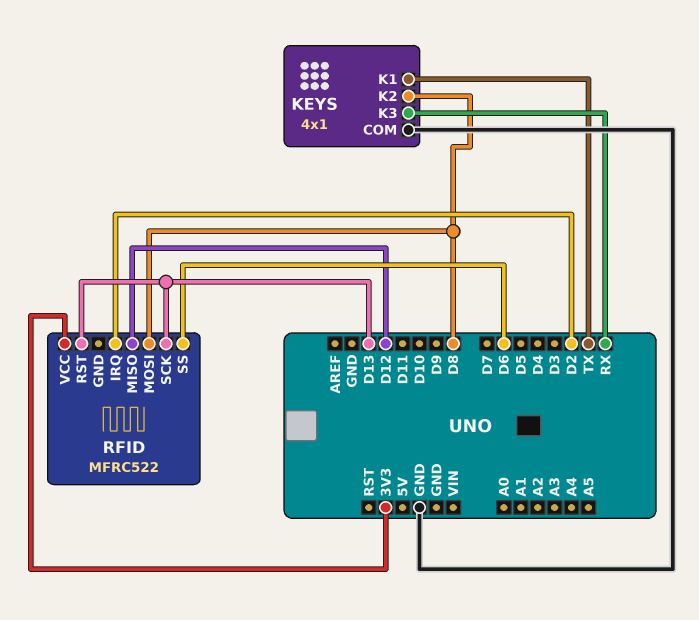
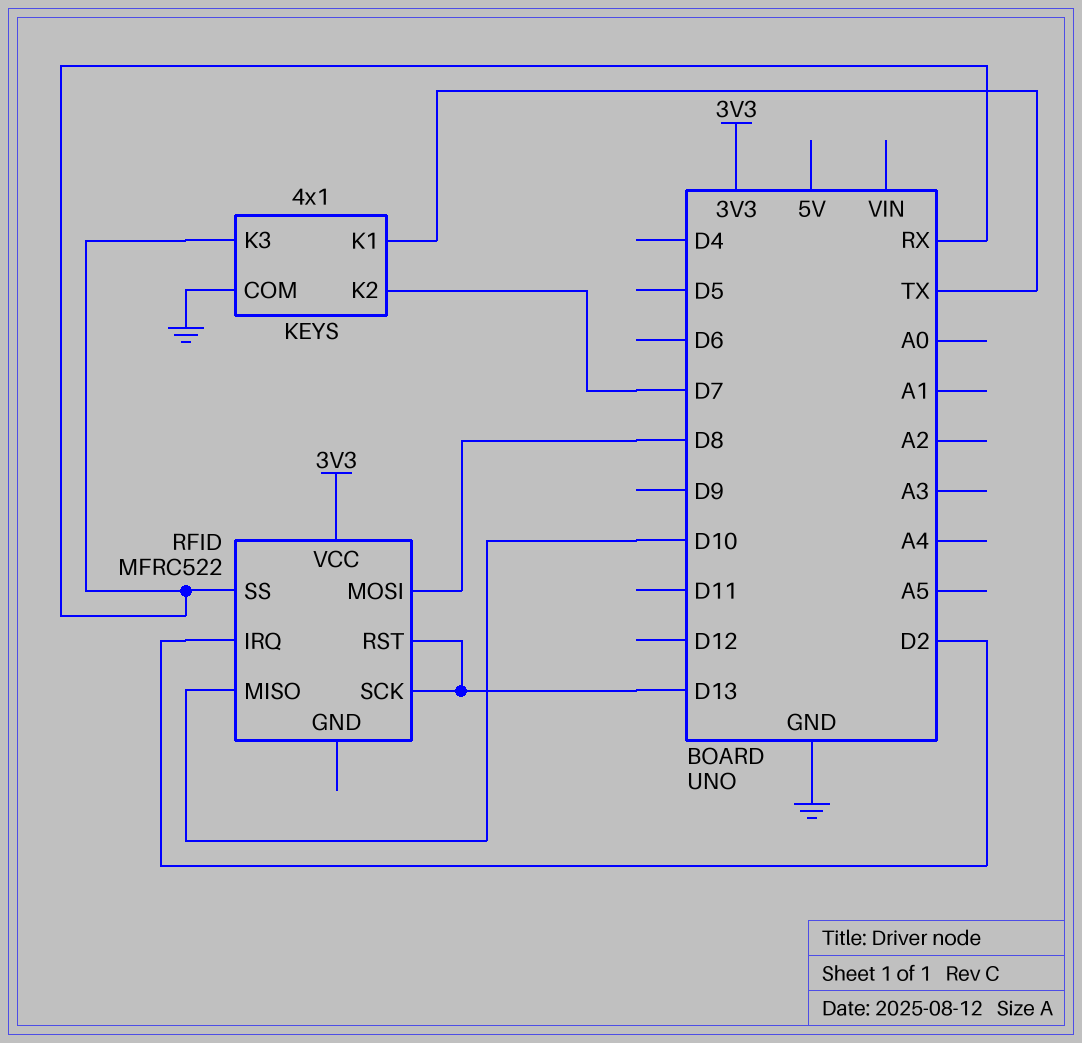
KEYS pin K2: D8 -> D7
RFID pin MISO: D12 -> D10
RFID pin SS: D6 -> RX

